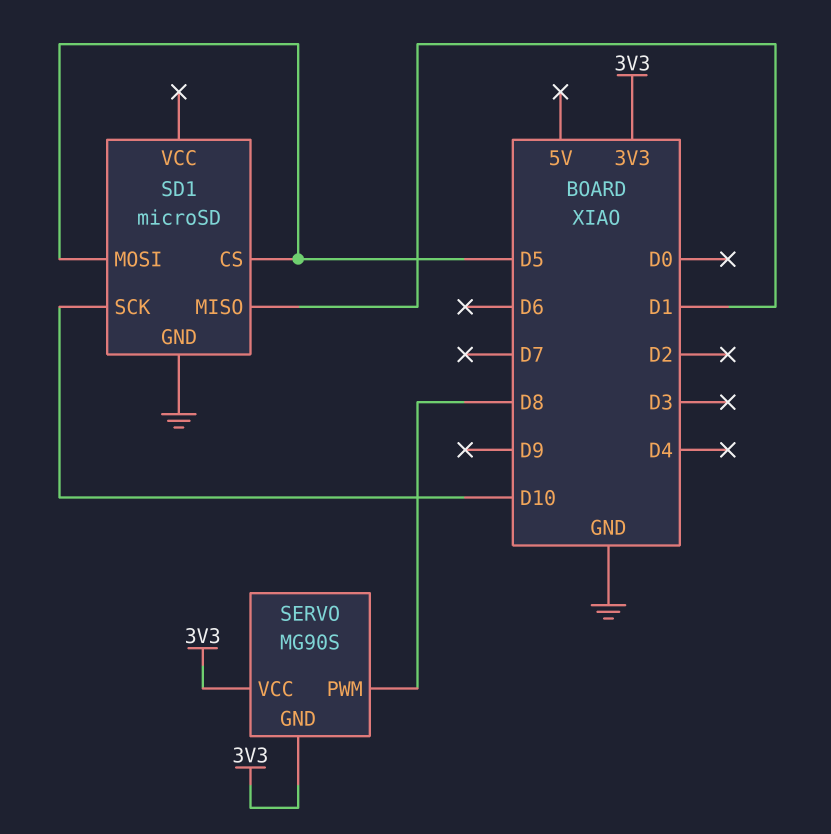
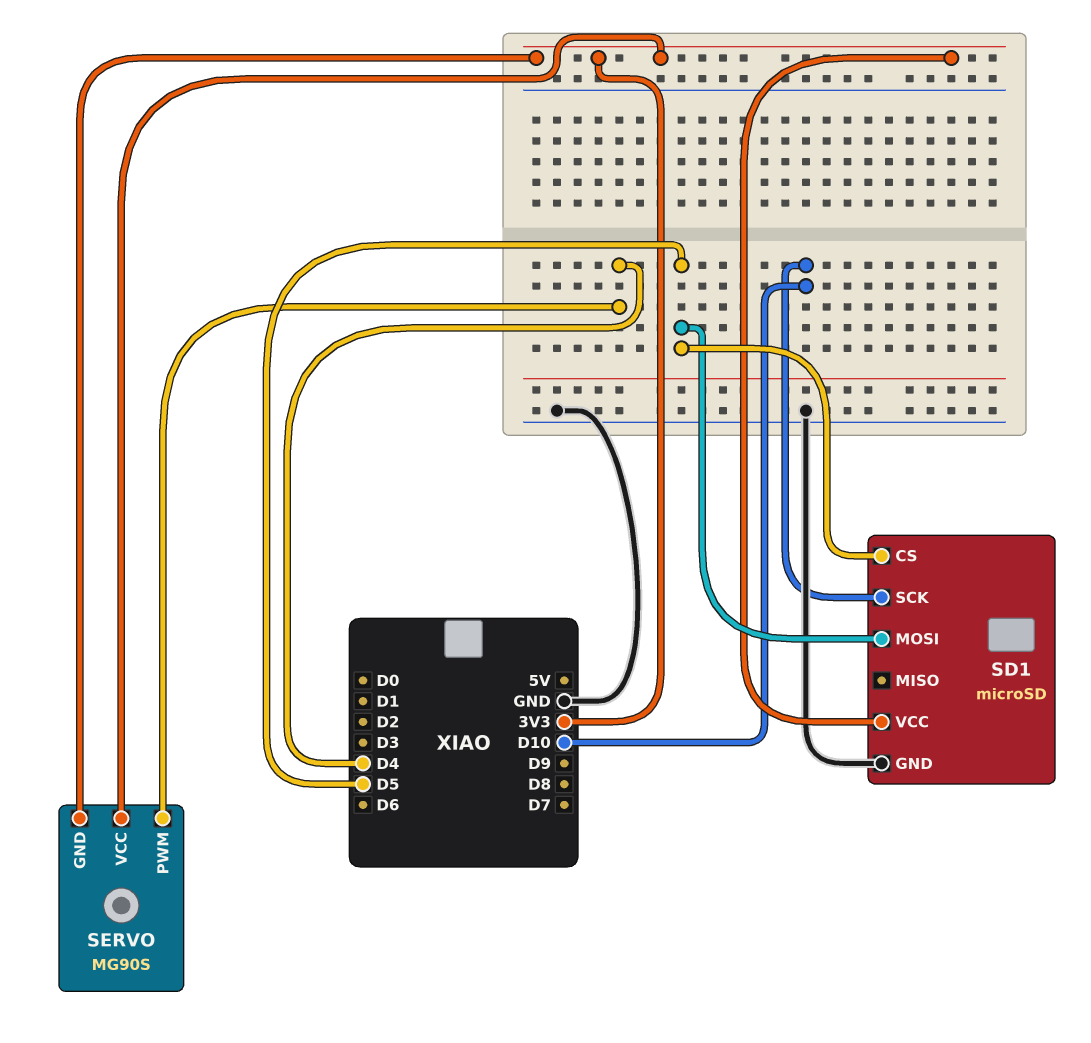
SD1 pin MISO: D1 -> none
SD1 pin VCC: none -> 3V3
SERVO pin PWM: D8 -> D4

